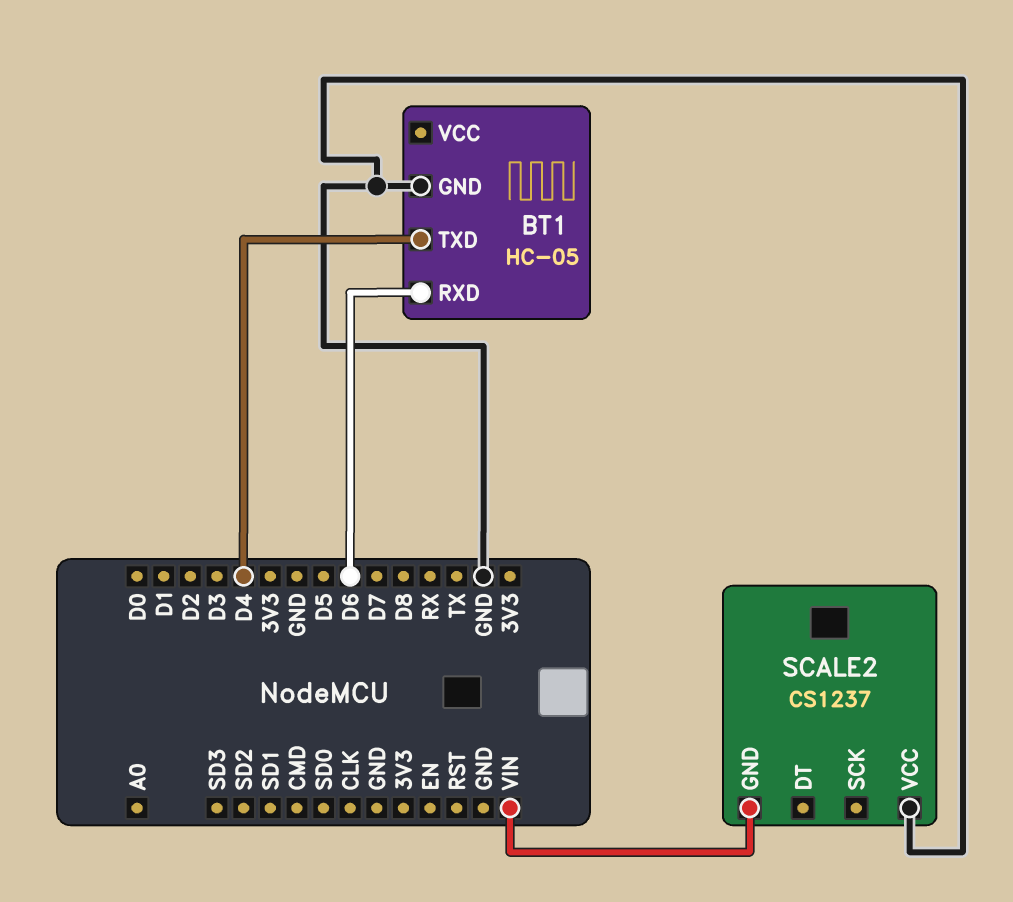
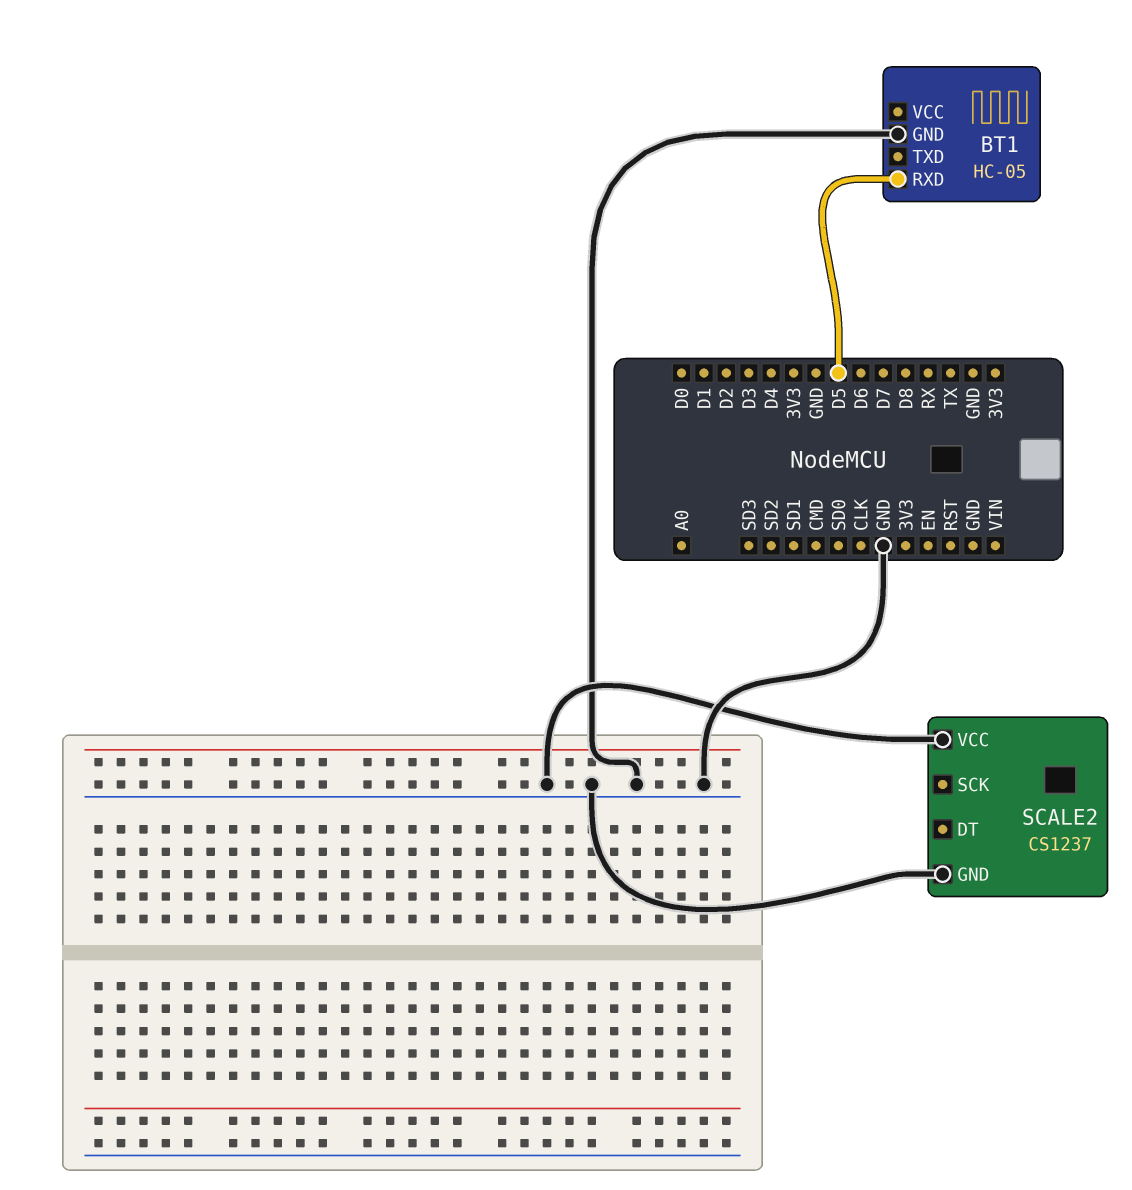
BT1 pin RXD: D6 -> D5
BT1 pin TXD: D4 -> none
SCALE2 pin GND: VIN -> GND

